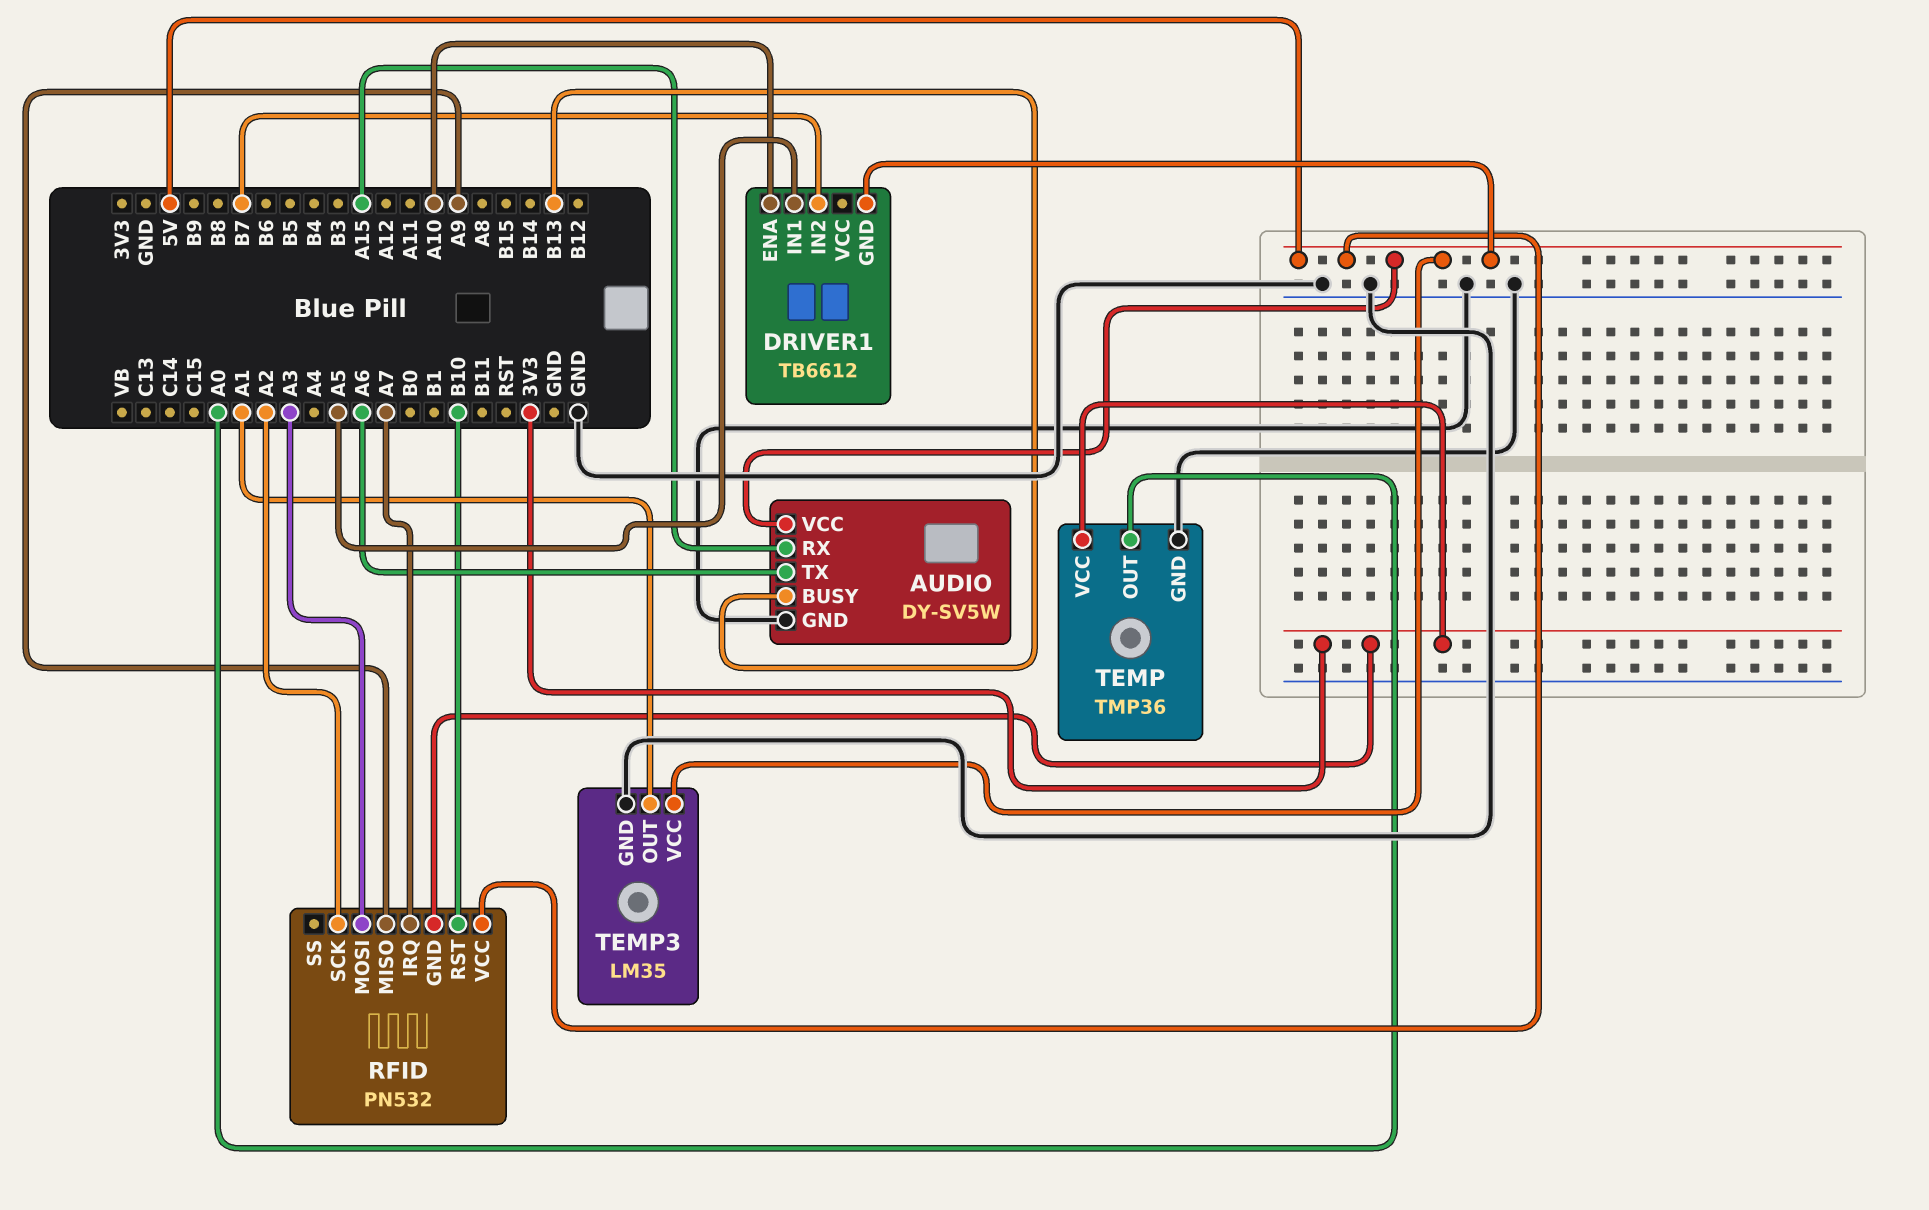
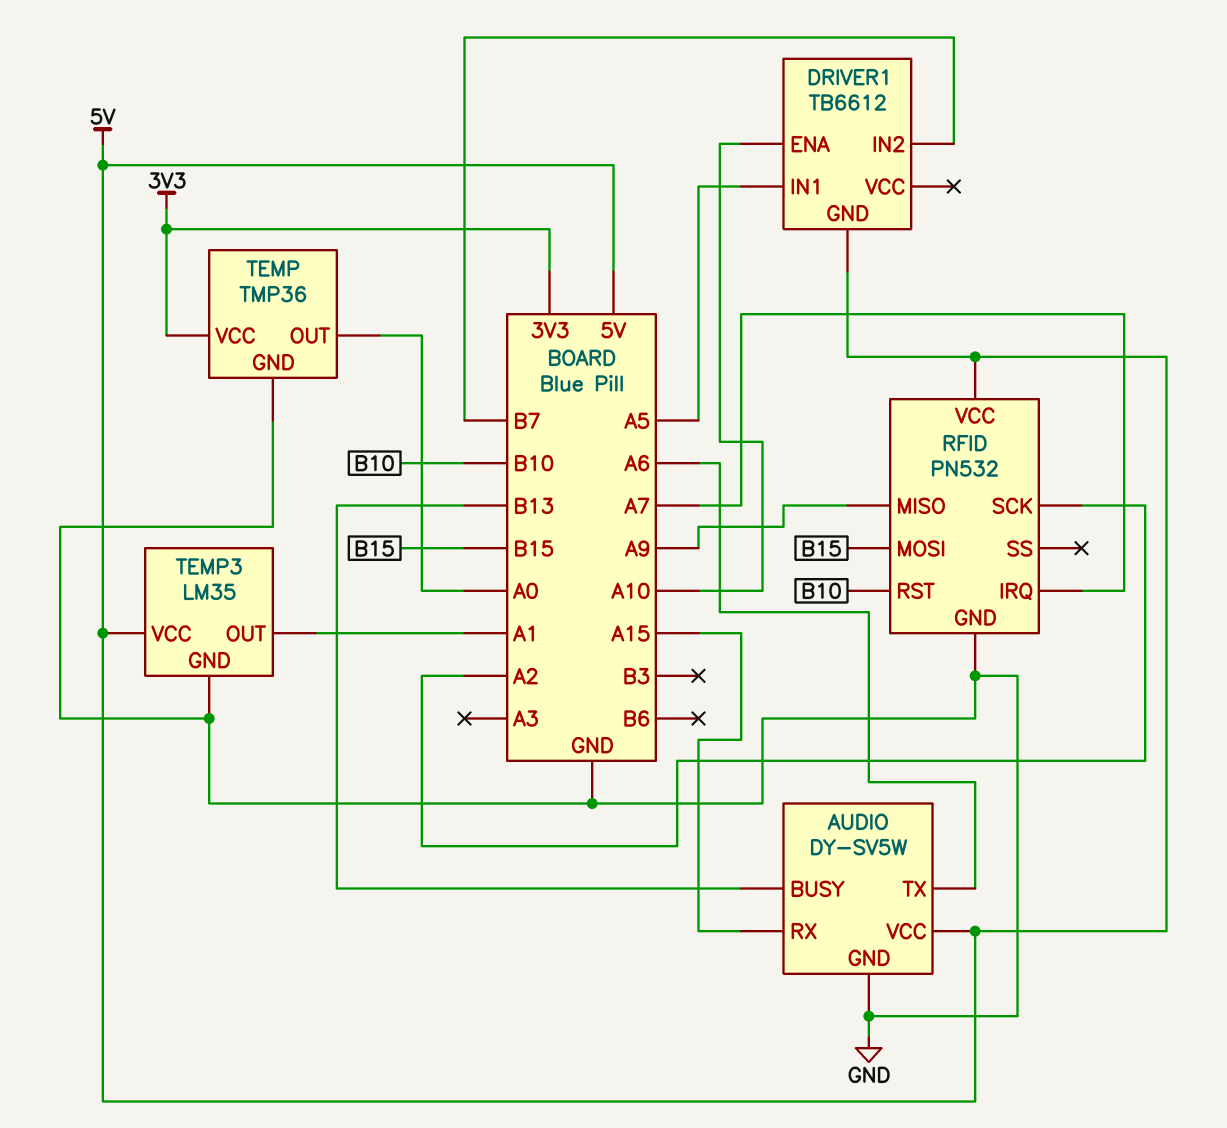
RFID pin GND: 3V3 -> GND
RFID pin MOSI: A3 -> B15

